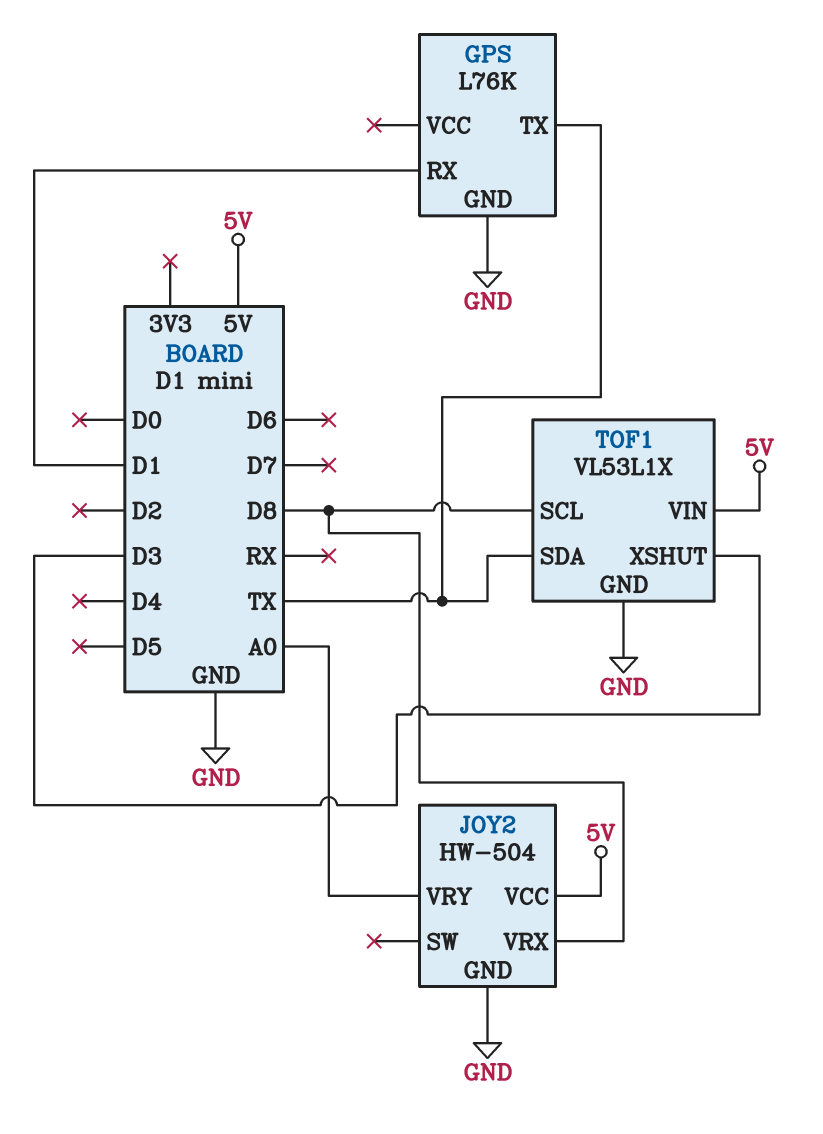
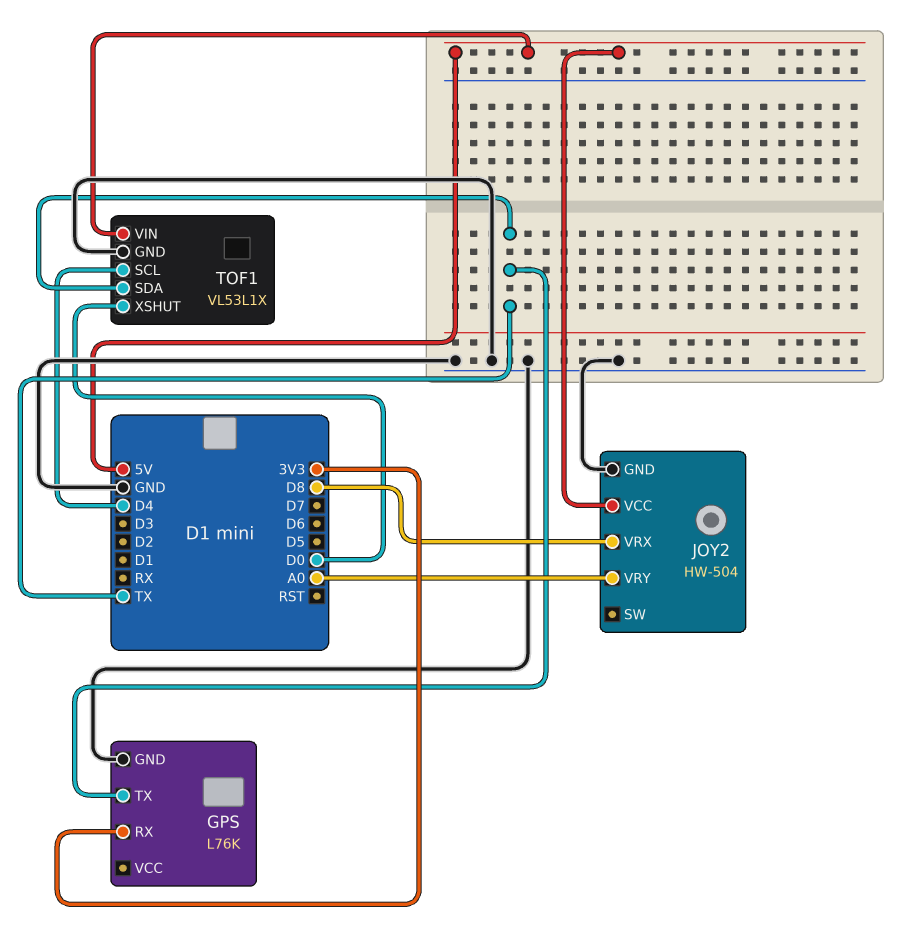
GPS pin RX: D1 -> 3V3
TOF1 pin SCL: D8 -> D4
TOF1 pin XSHUT: D3 -> D0

